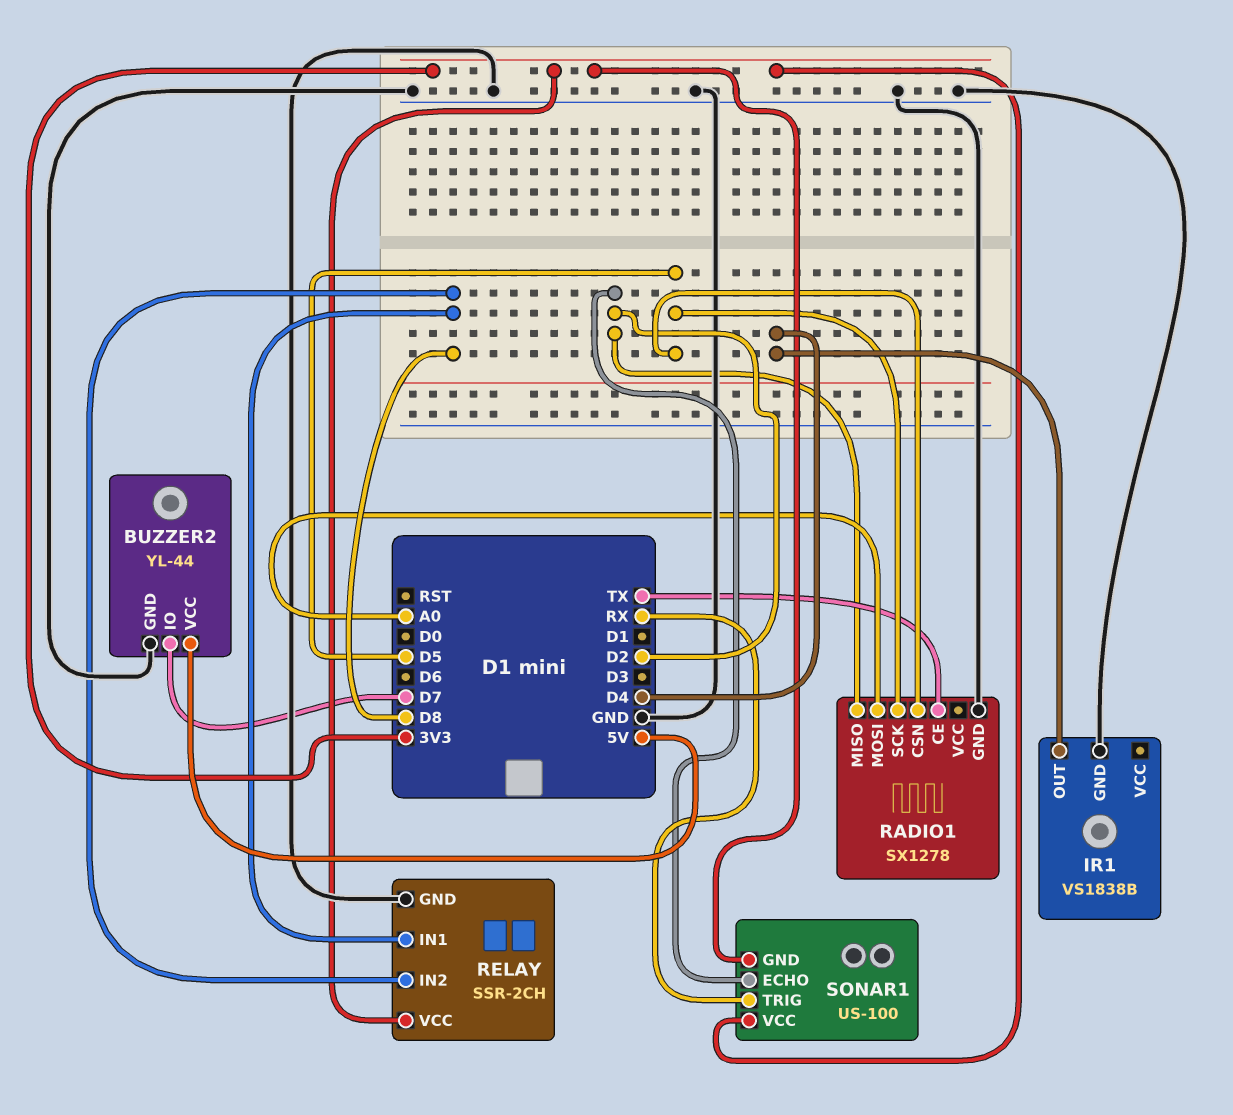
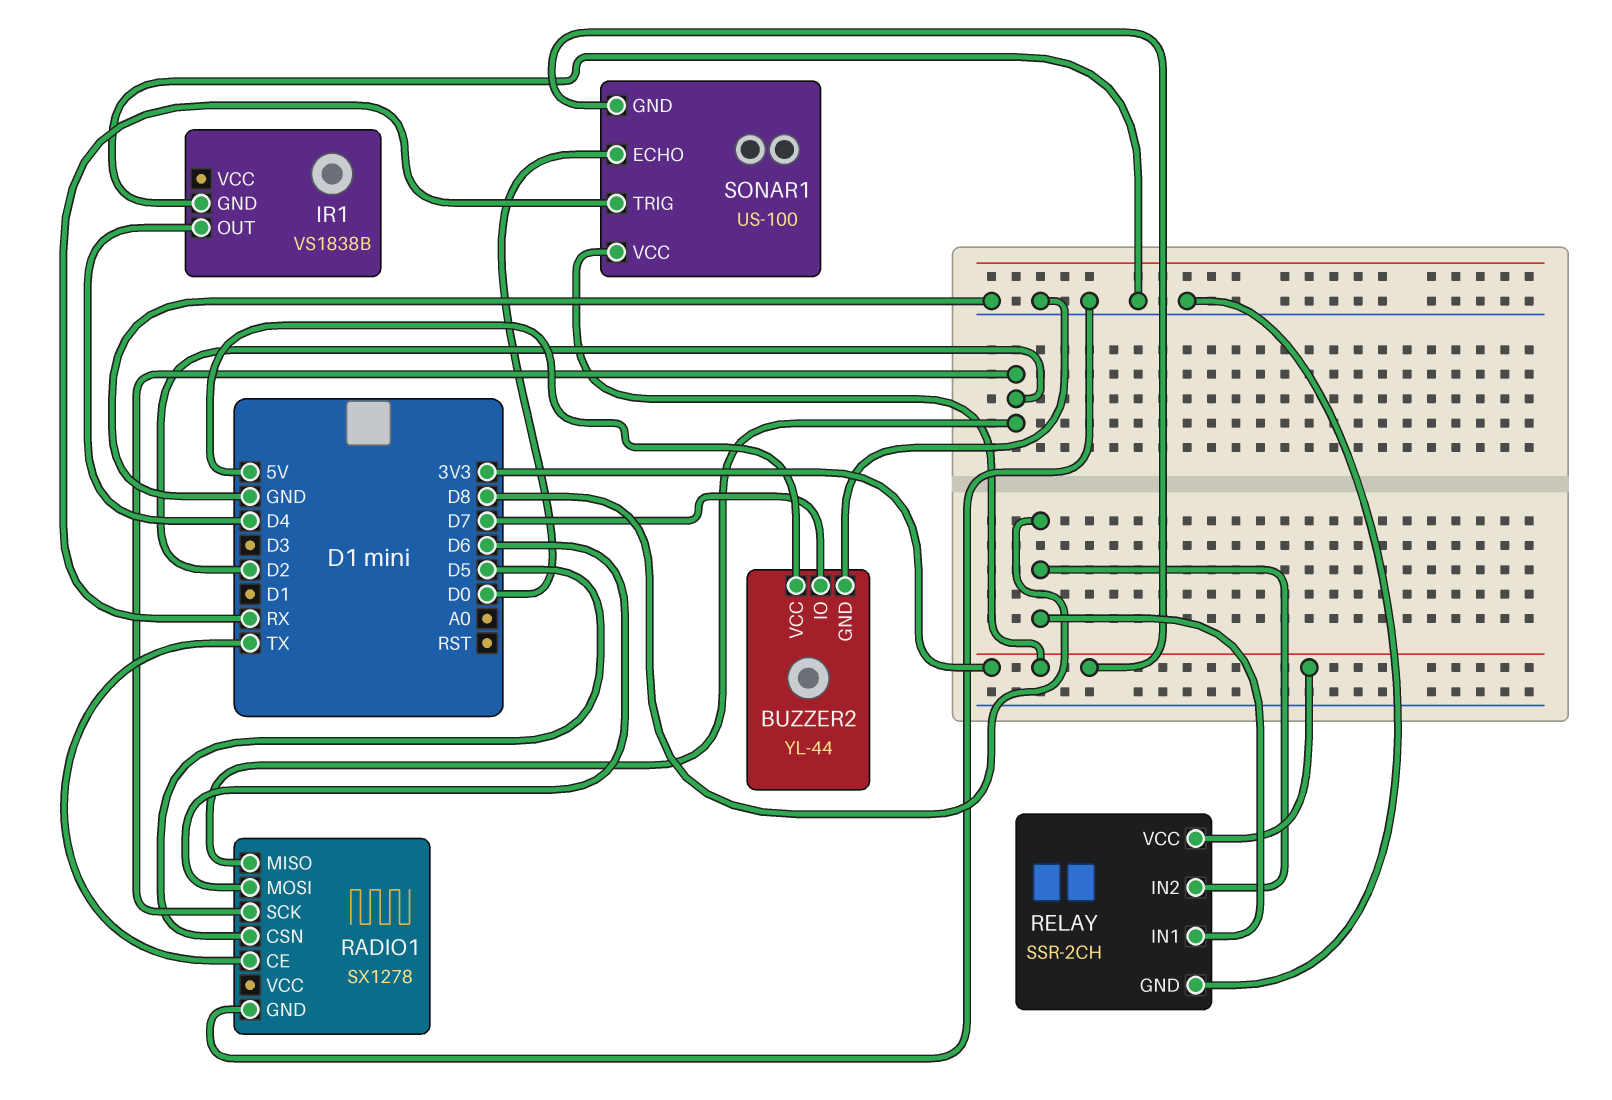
RADIO1 pin MOSI: A0 -> D6
RADIO1 pin SCK: D5 -> D2
SONAR1 pin ECHO: D2 -> D0

